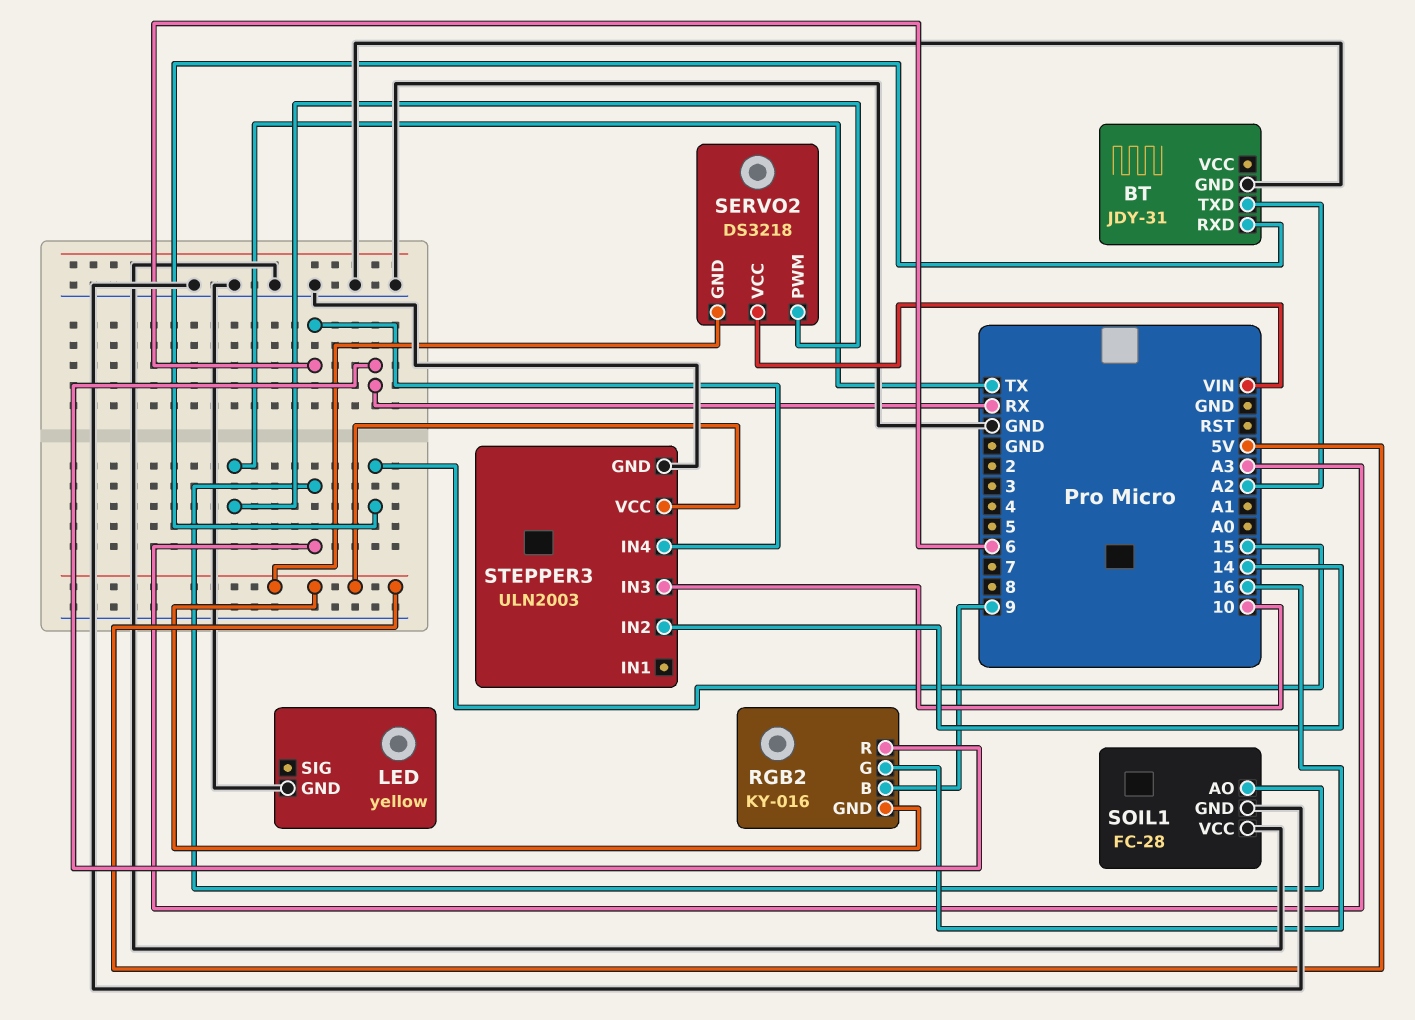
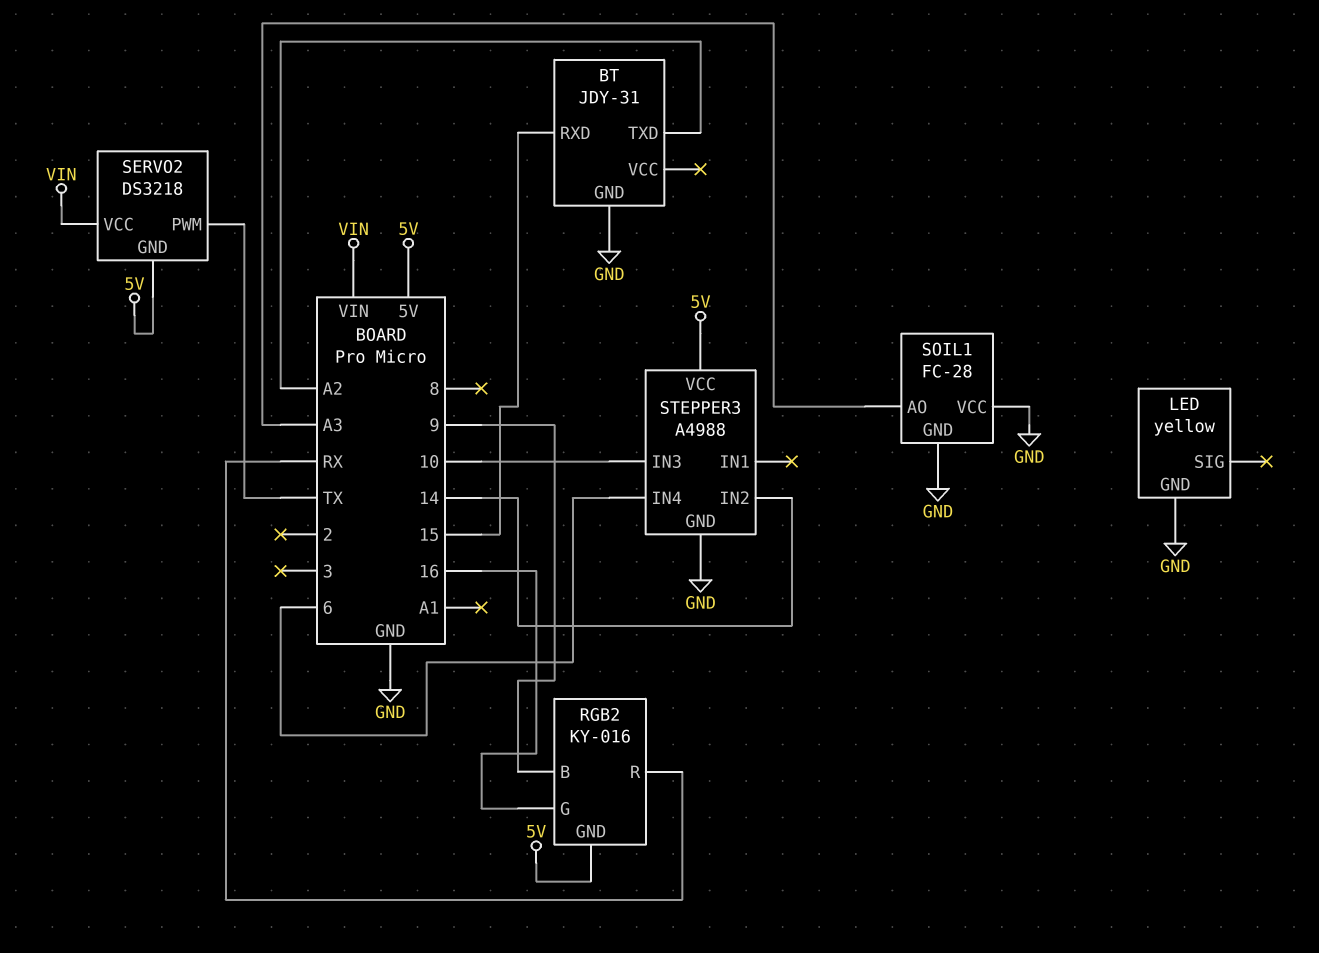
STEPPER3: ULN2003 -> A4988

